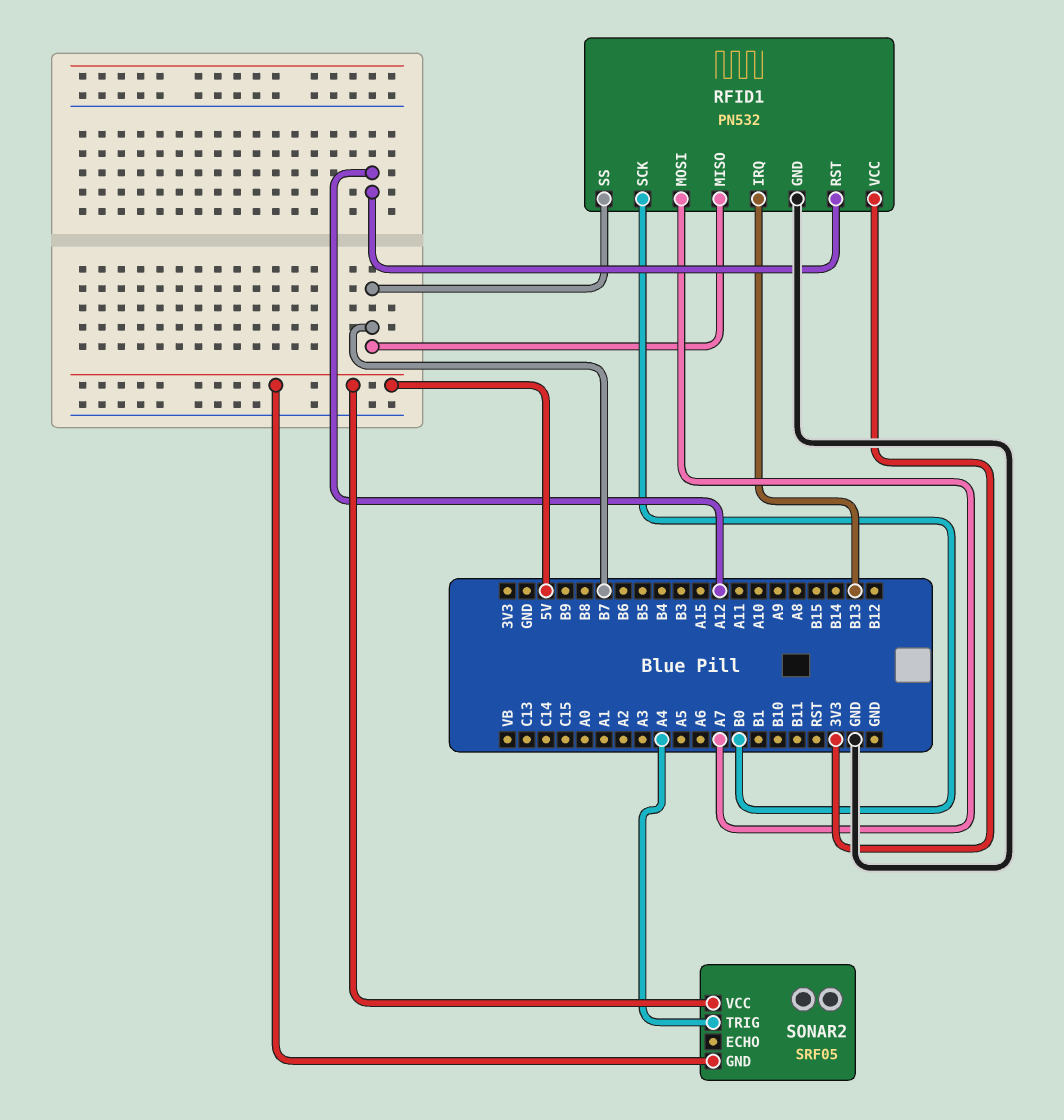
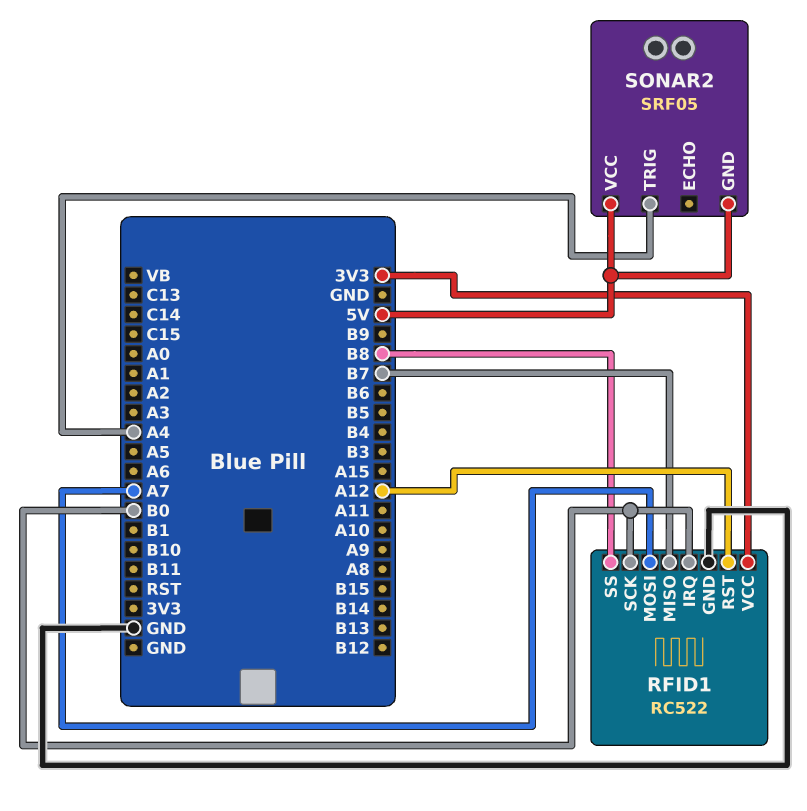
RFID1: PN532 -> RC522
RFID1 pin IRQ: B13 -> B0
RFID1 pin SS: B7 -> B8

